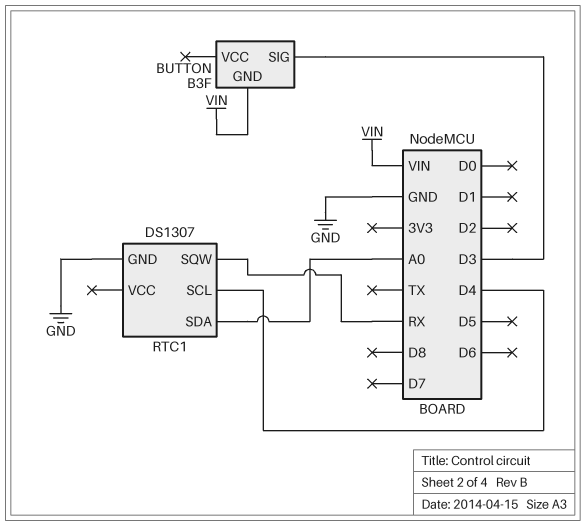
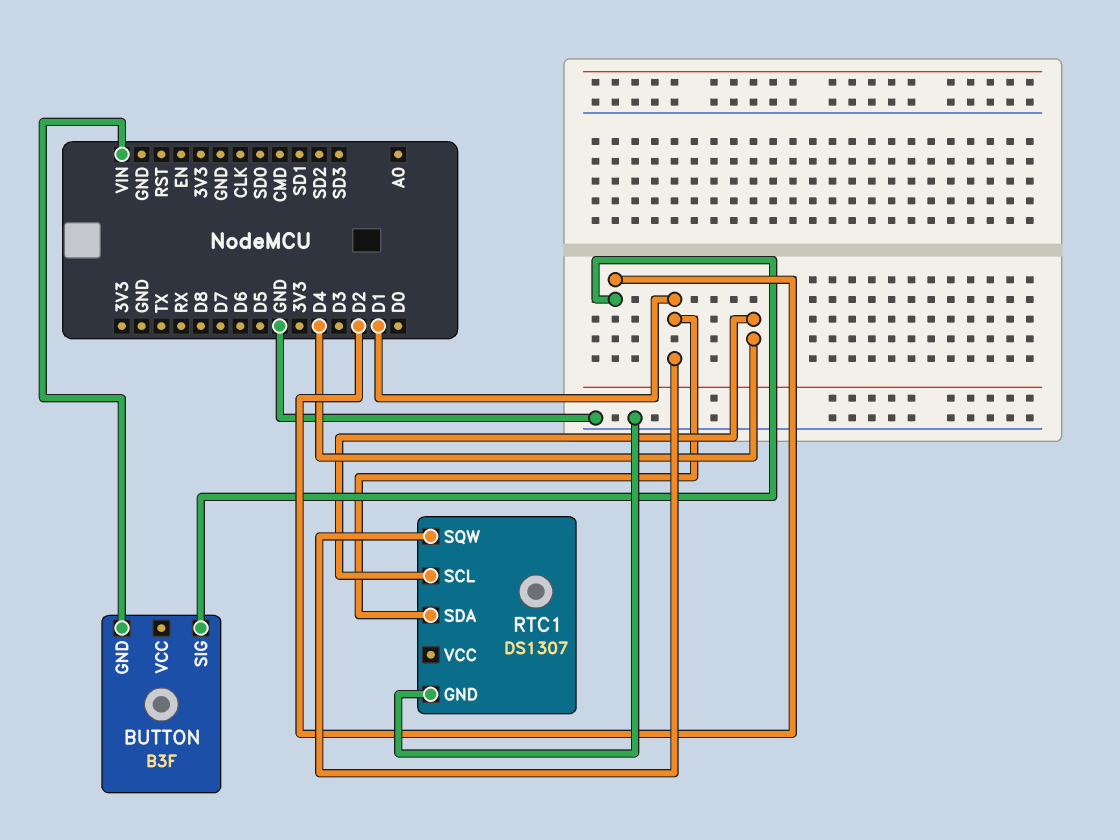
BUTTON pin SIG: D3 -> D2
RTC1 pin SDA: A0 -> D1
RTC1 pin SQW: RX -> D1

